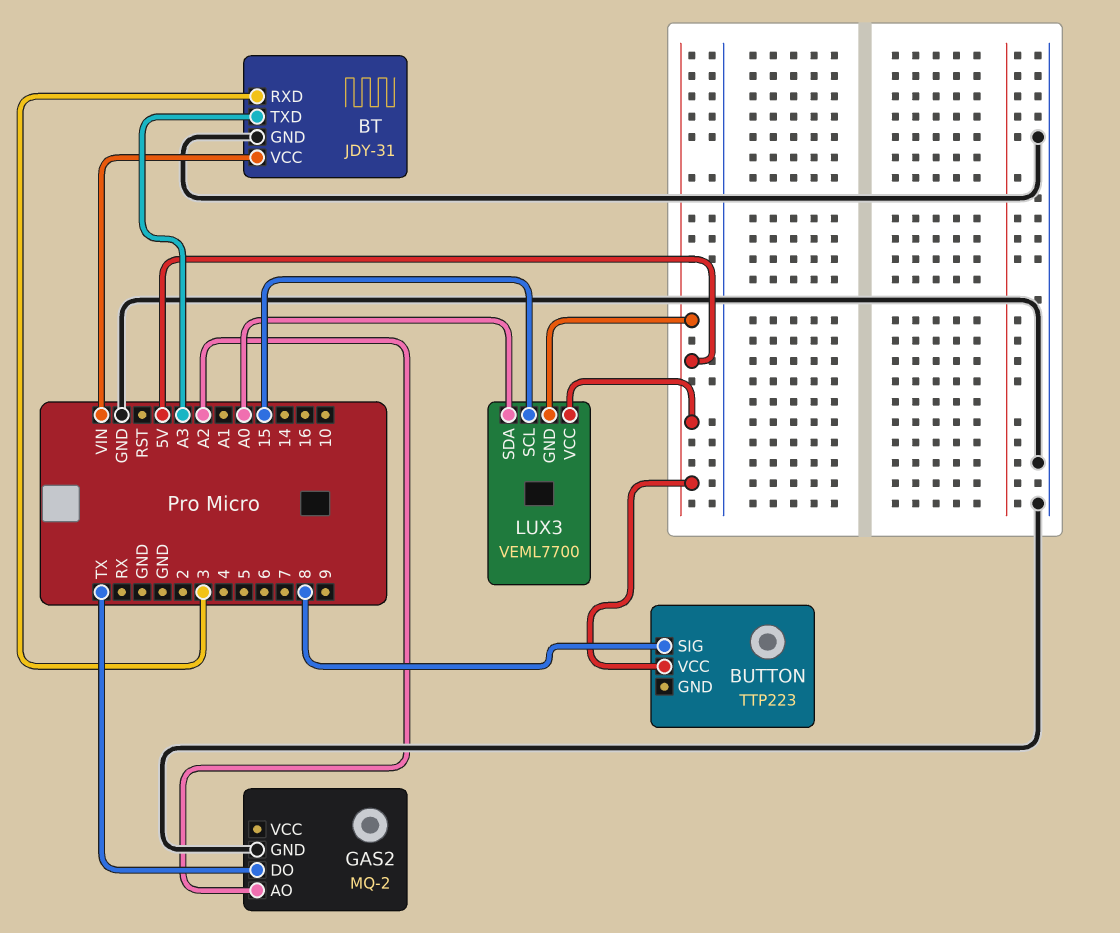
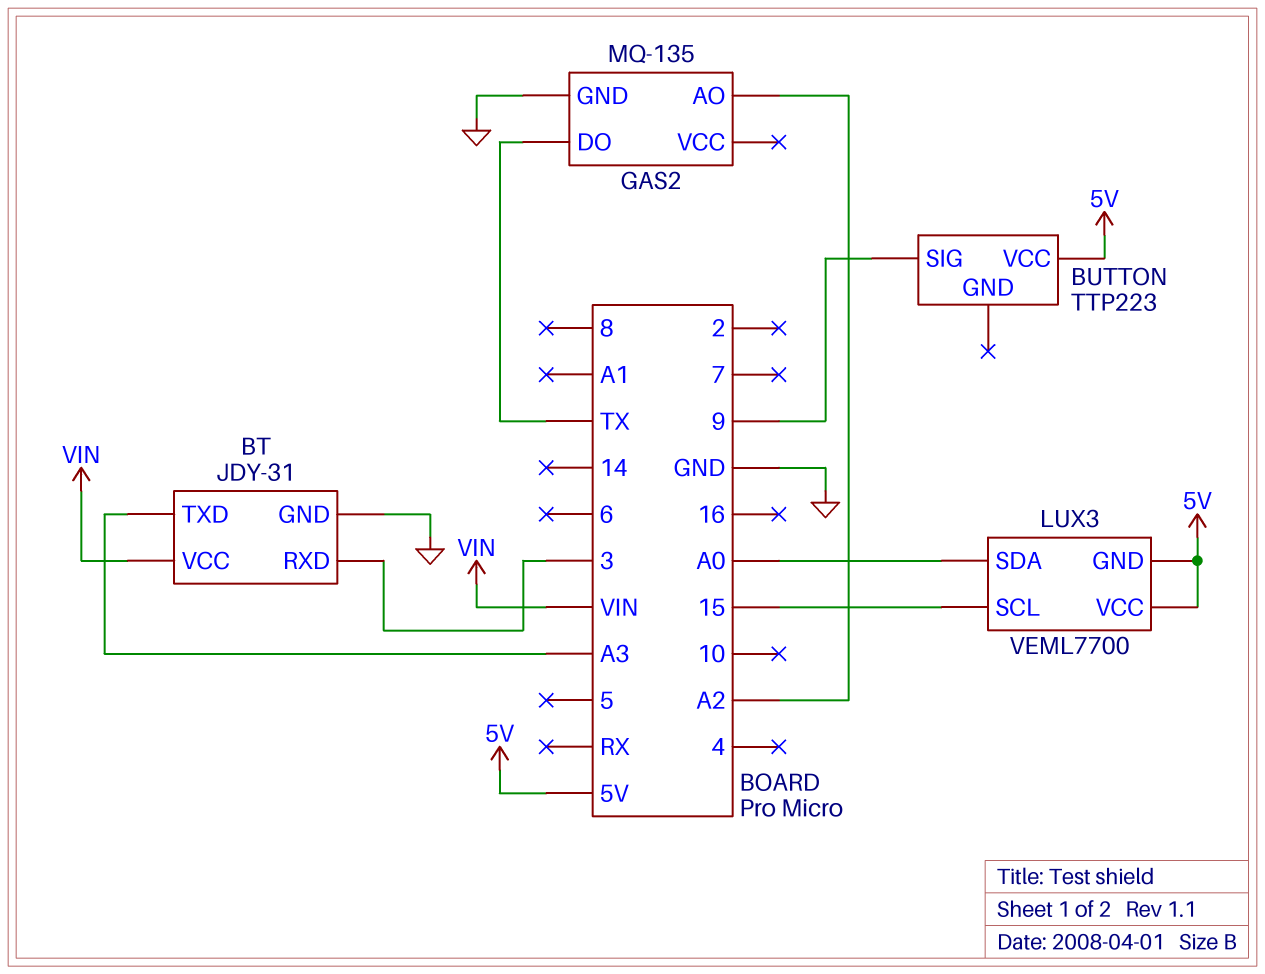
BUTTON pin SIG: 8 -> 9
GAS2: MQ-2 -> MQ-135

